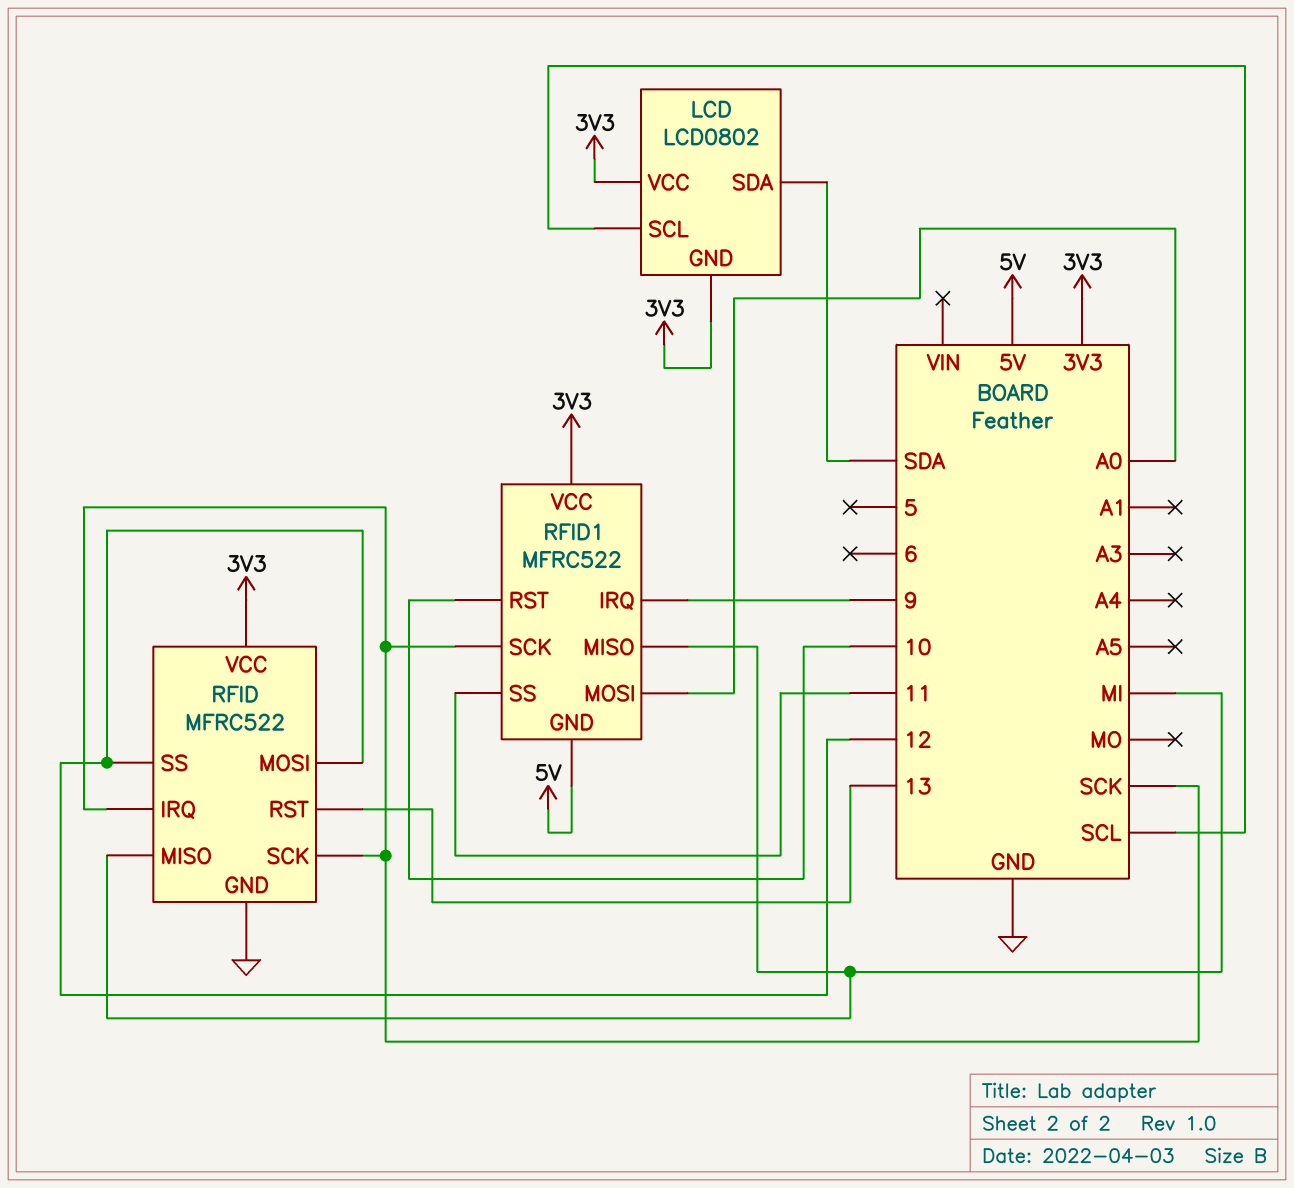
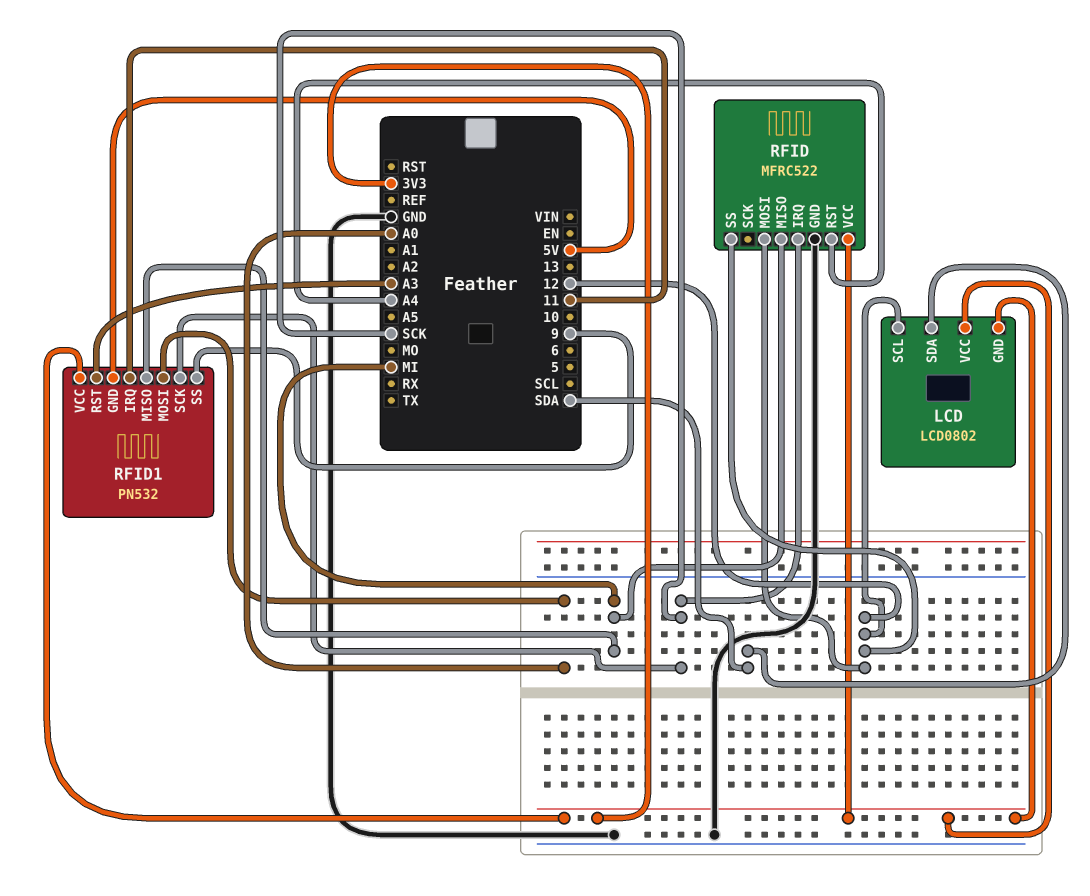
LCD pin SCL: SCL -> 12
RFID pin RST: 13 -> A4
RFID pin SCK: SCK -> none
RFID1: MFRC522 -> PN532
RFID1 pin IRQ: 9 -> 11
RFID1 pin RST: 10 -> A3
RFID1 pin SS: 11 -> 9

